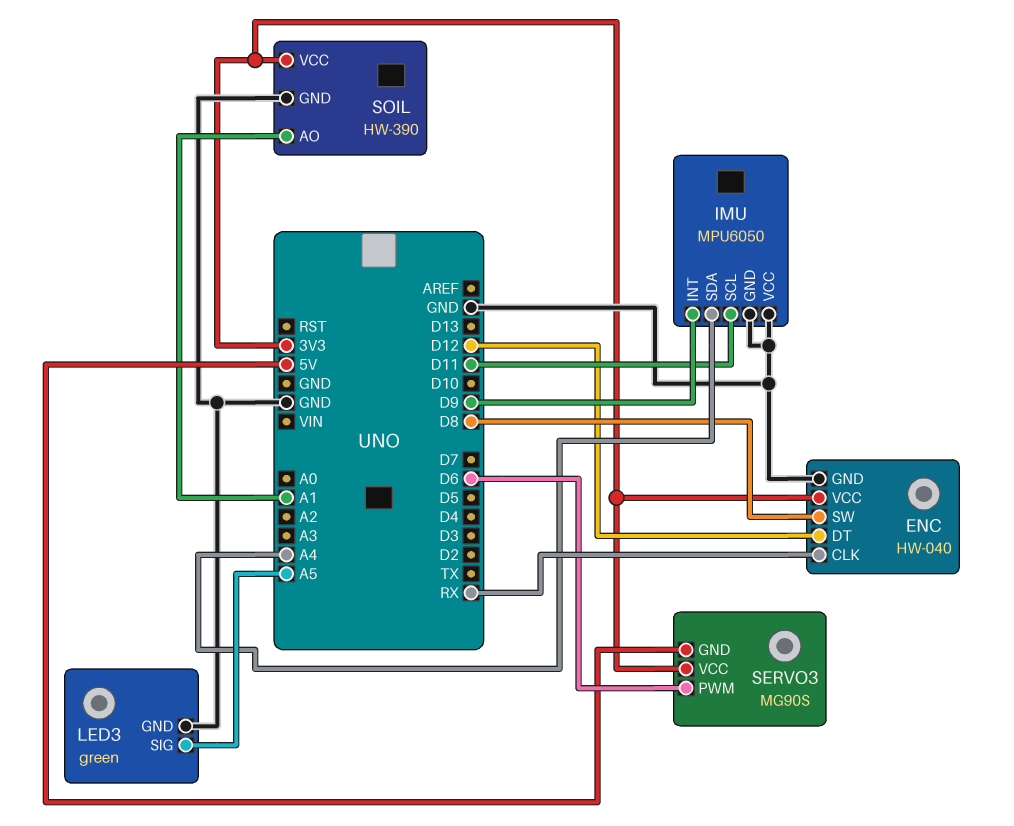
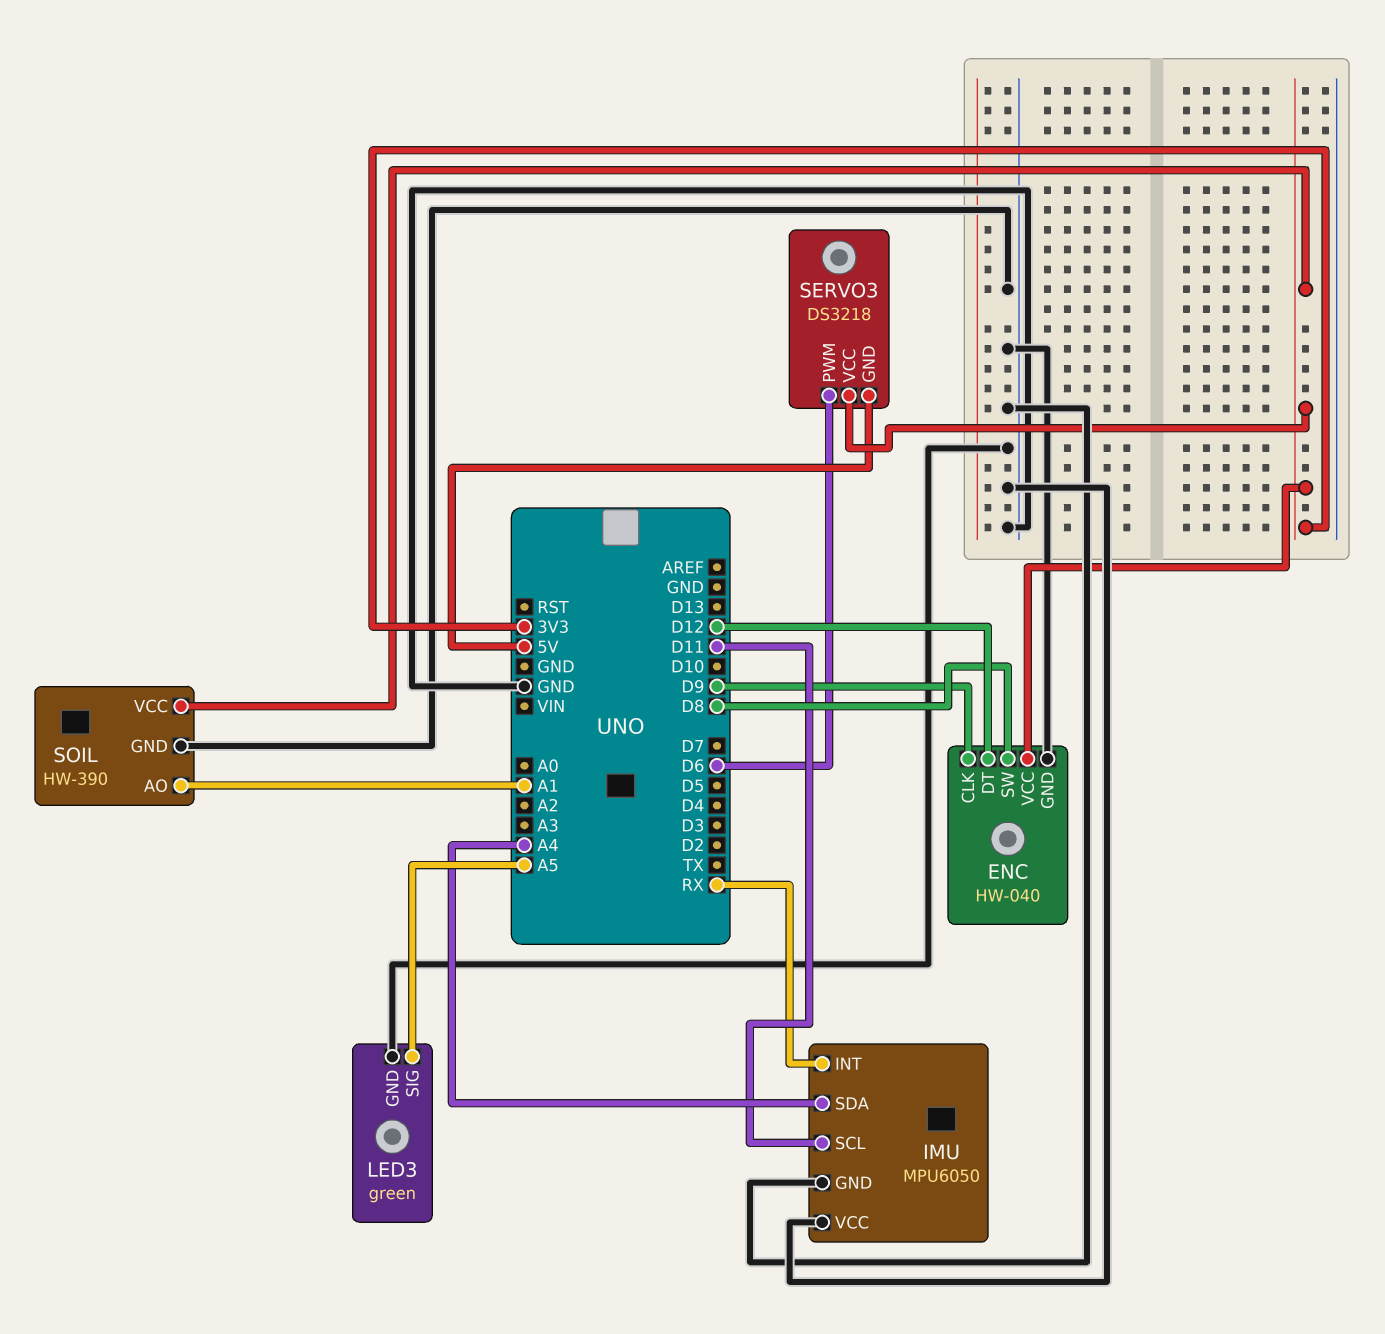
ENC pin CLK: RX -> D9
IMU pin INT: D9 -> RX
SERVO3: MG90S -> DS3218

